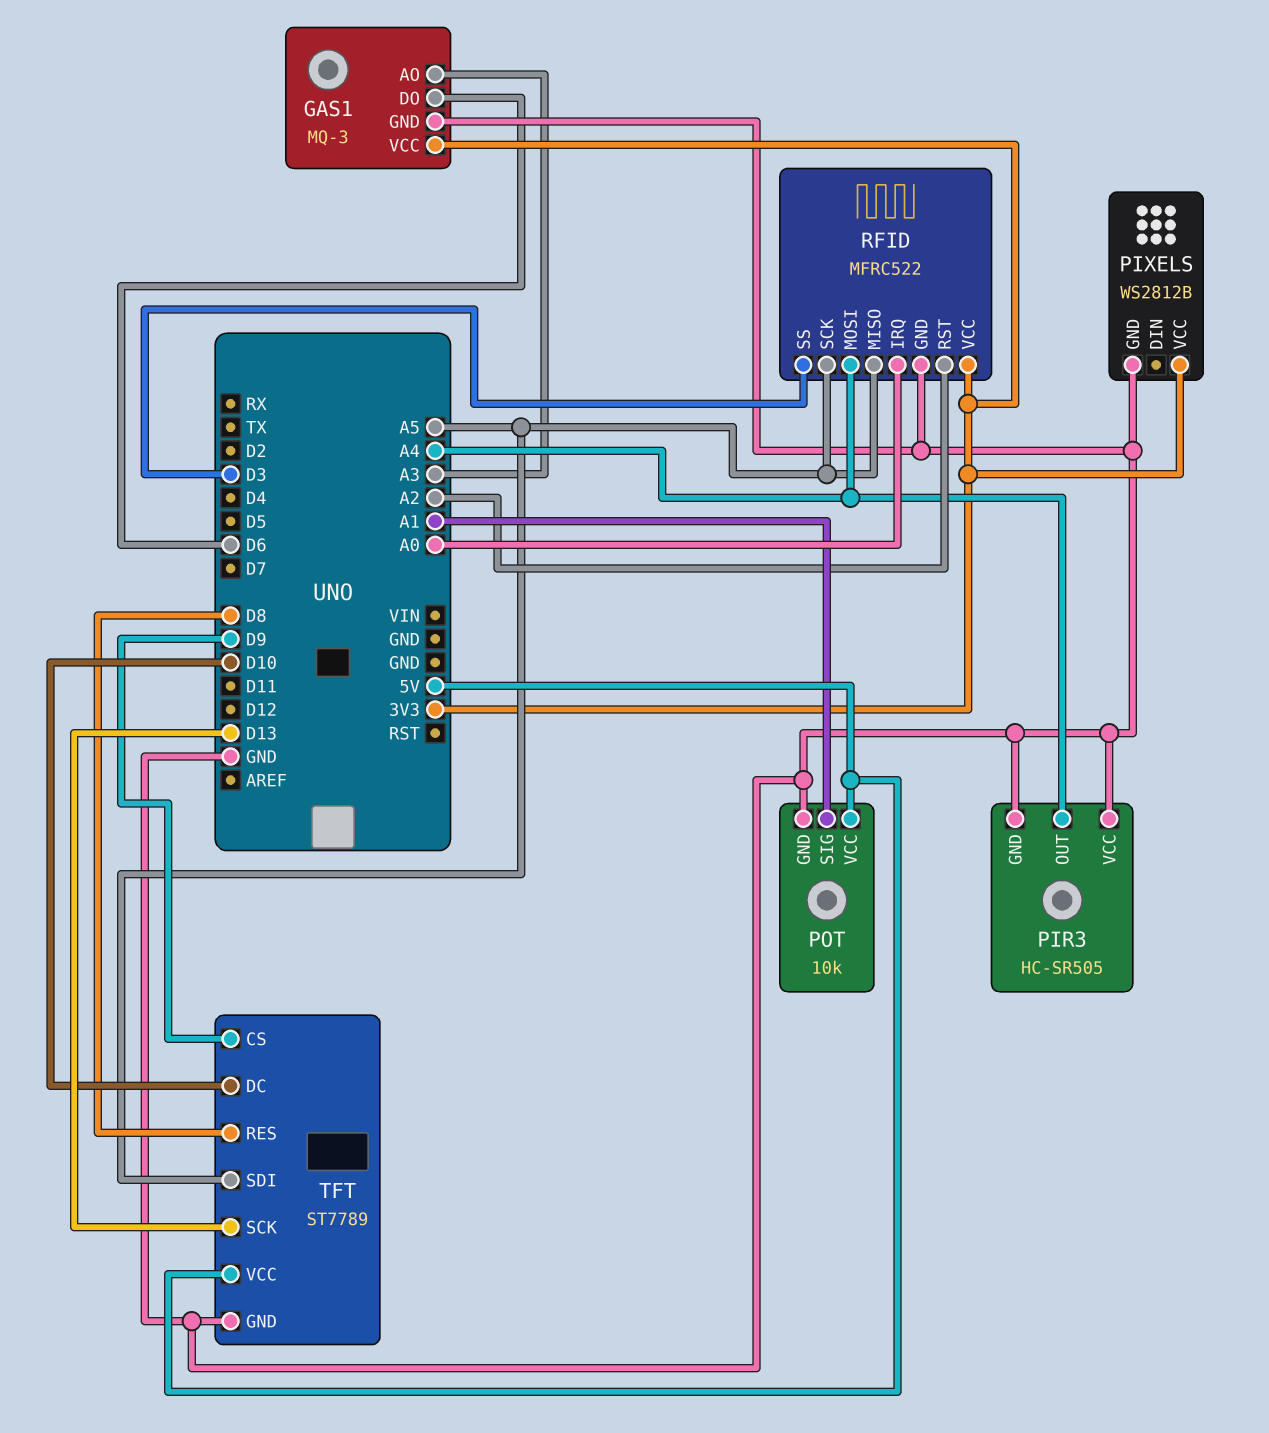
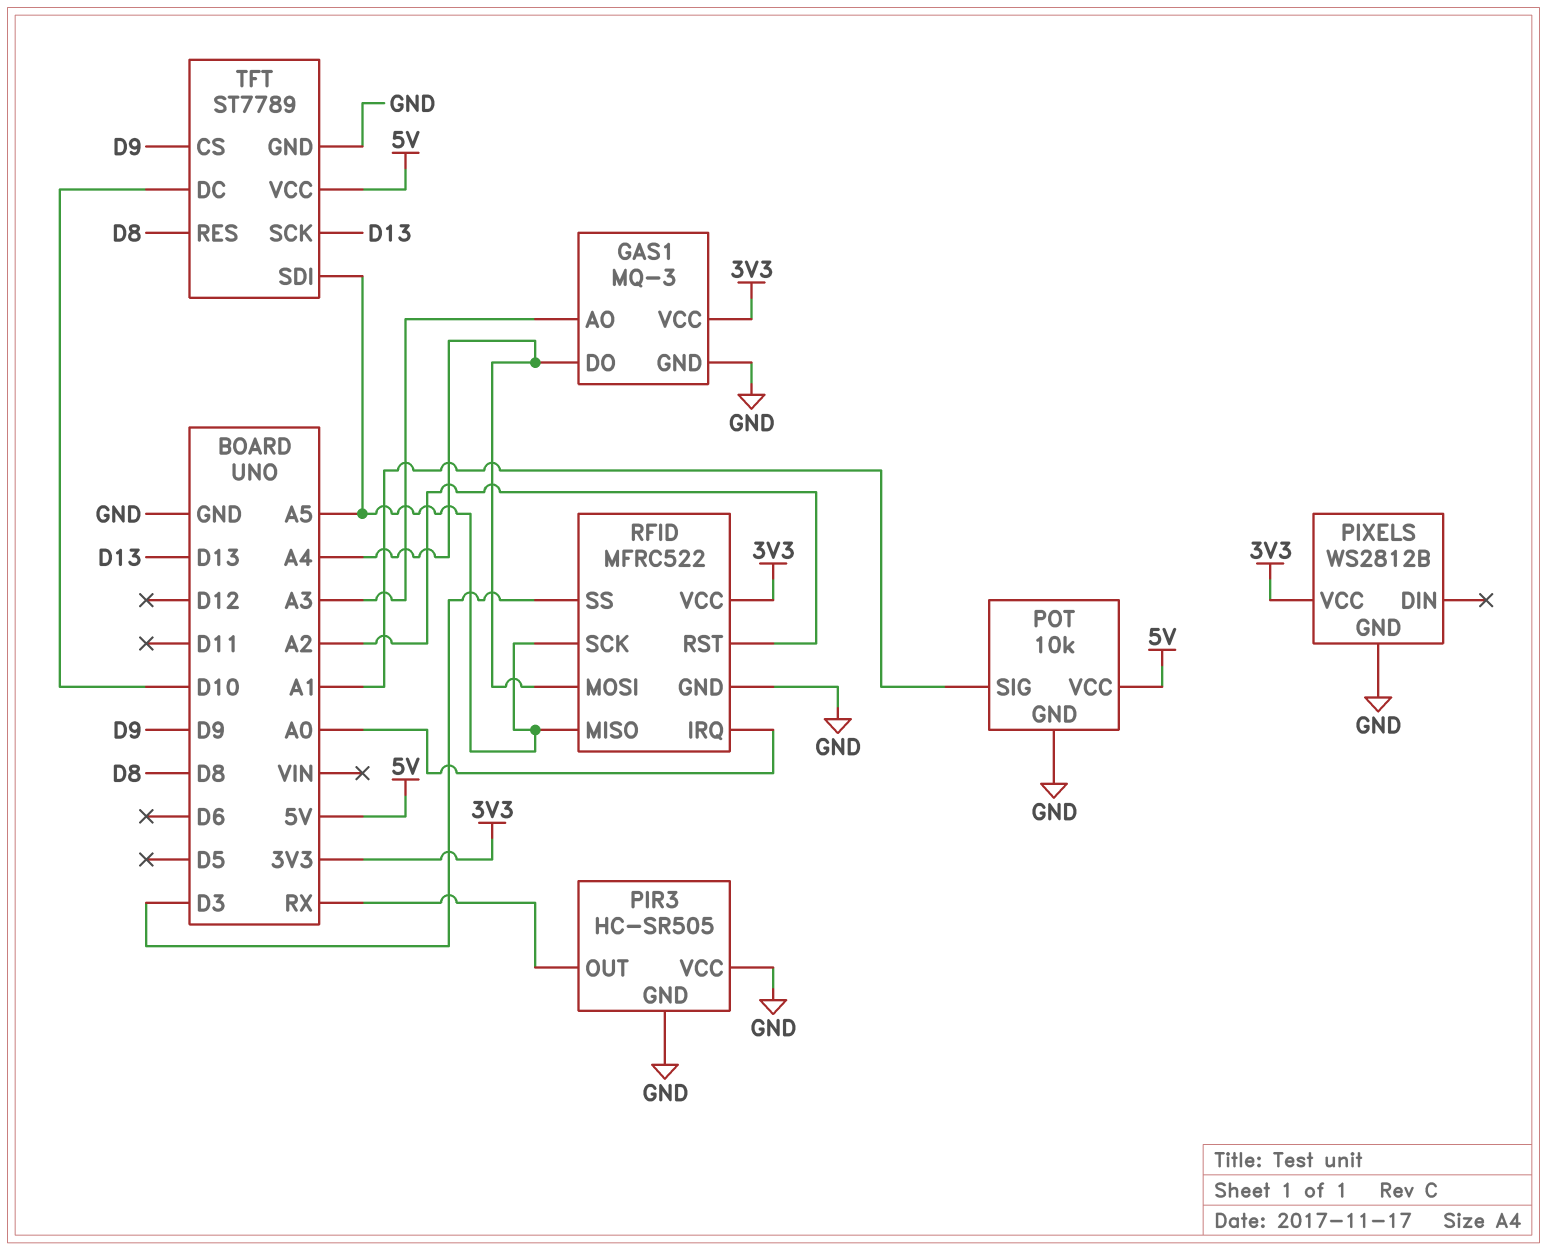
GAS1 pin DO: D6 -> A4
PIR3 pin OUT: A4 -> RX

